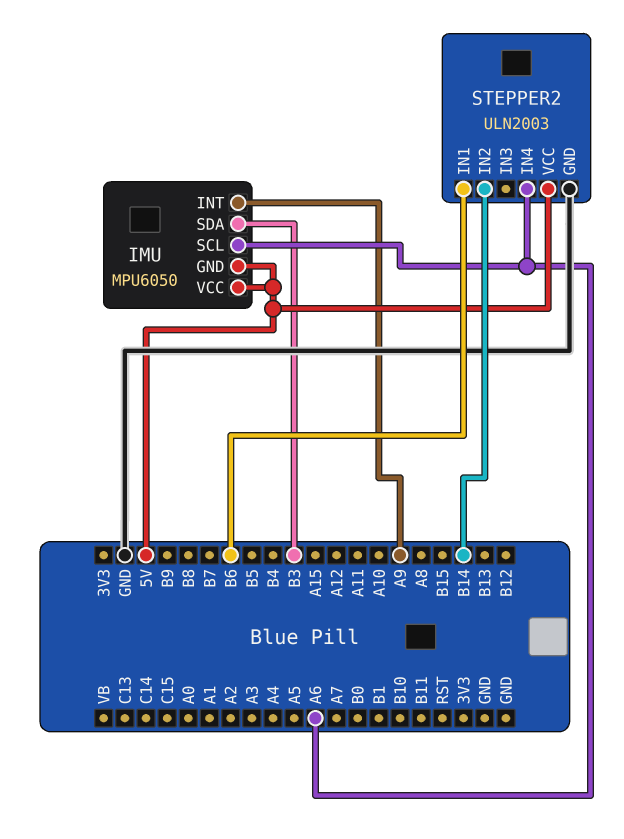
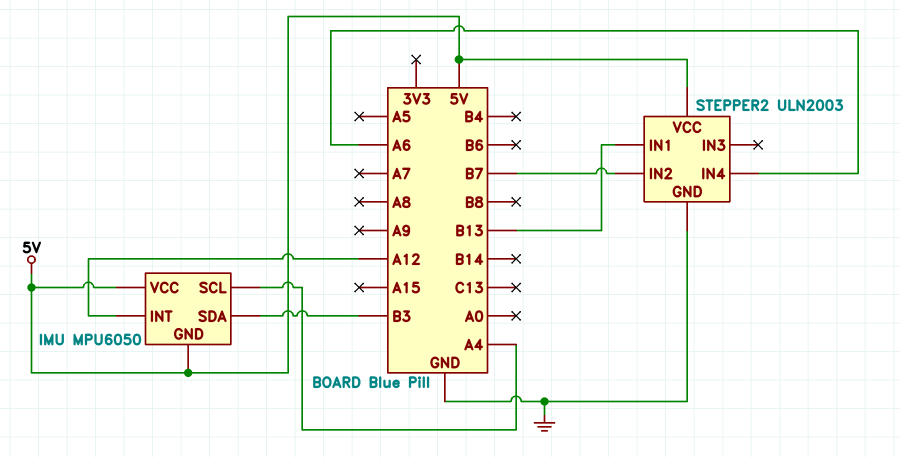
IMU pin INT: A9 -> A12
IMU pin SCL: A6 -> A4
STEPPER2 pin IN1: B6 -> B13
STEPPER2 pin IN2: B14 -> B7

